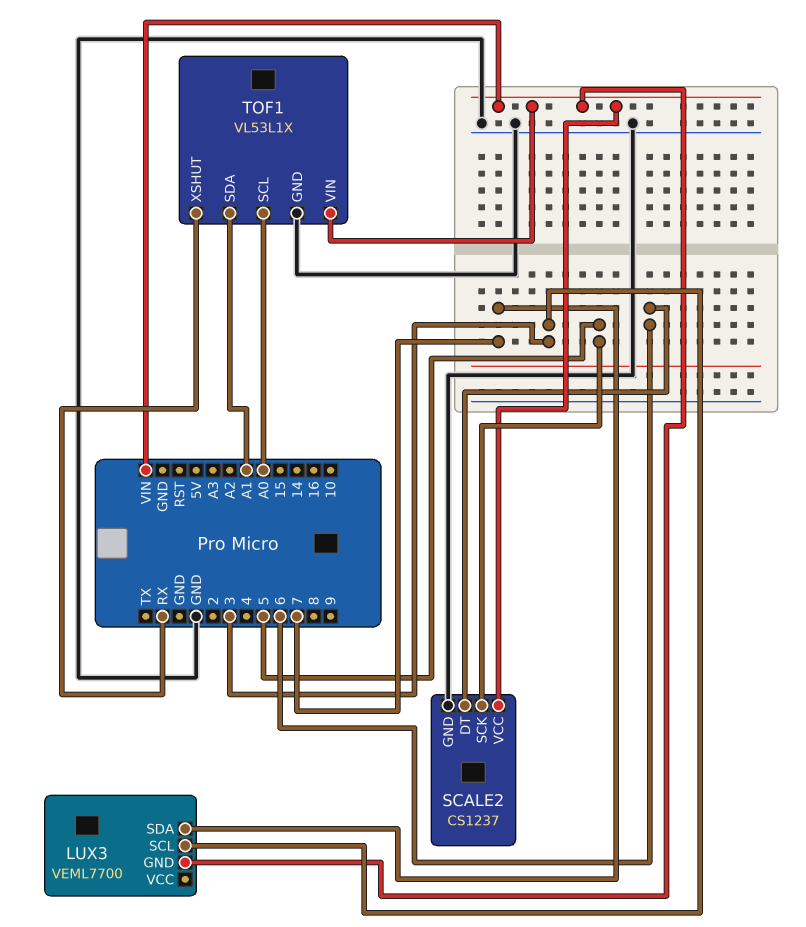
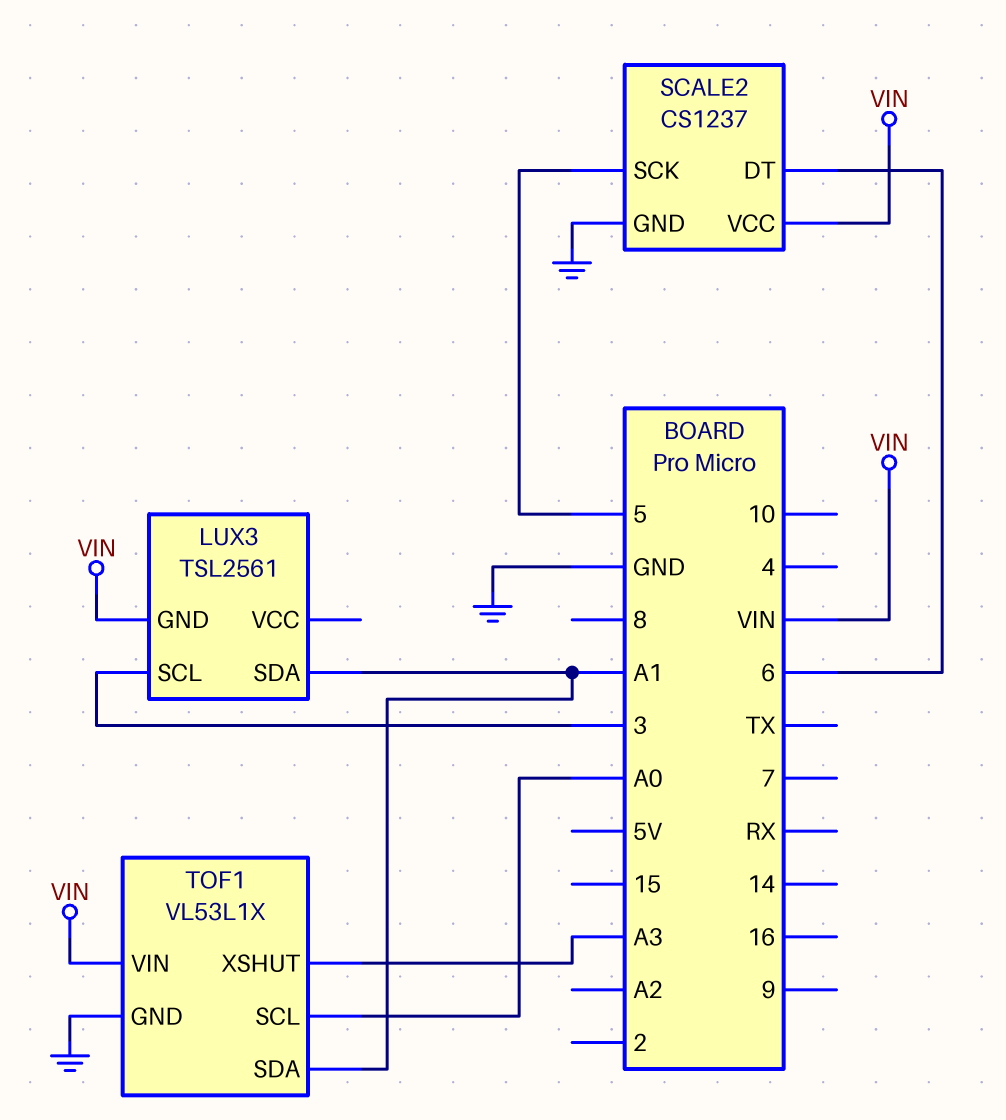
LUX3: VEML7700 -> TSL2561
LUX3 pin SDA: 7 -> A1
TOF1 pin XSHUT: RX -> A3

